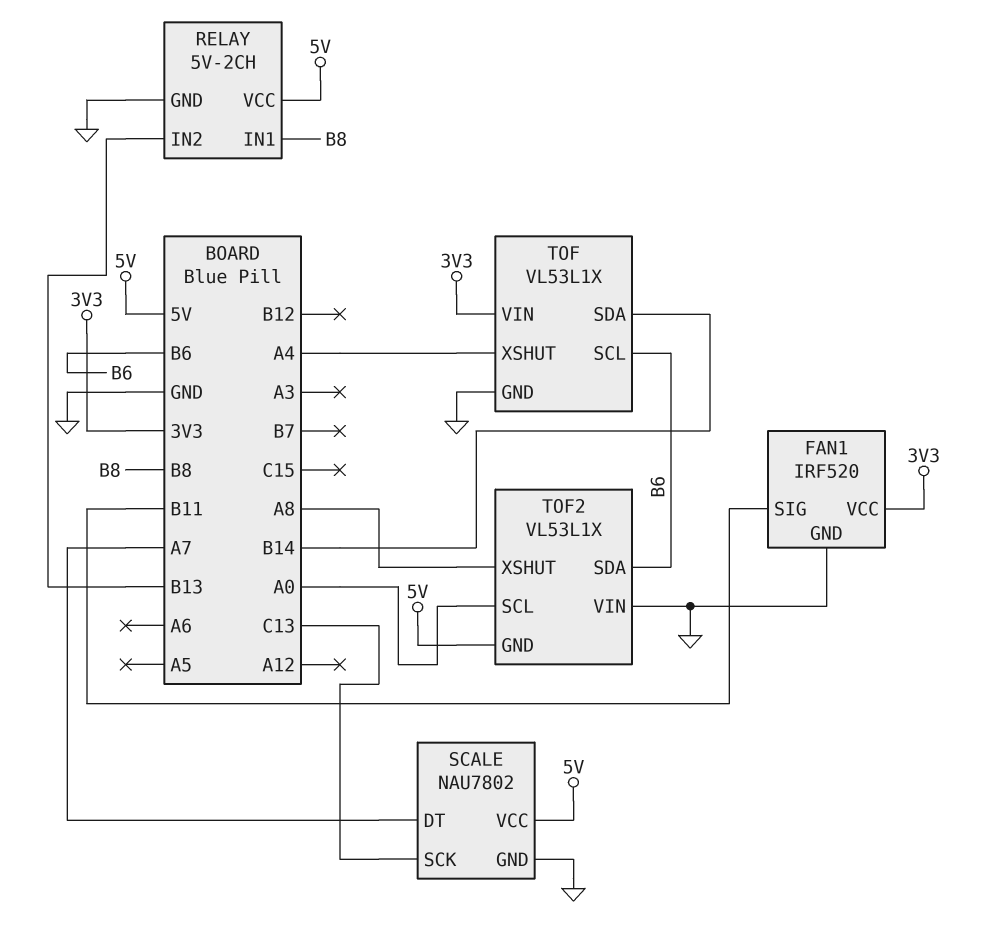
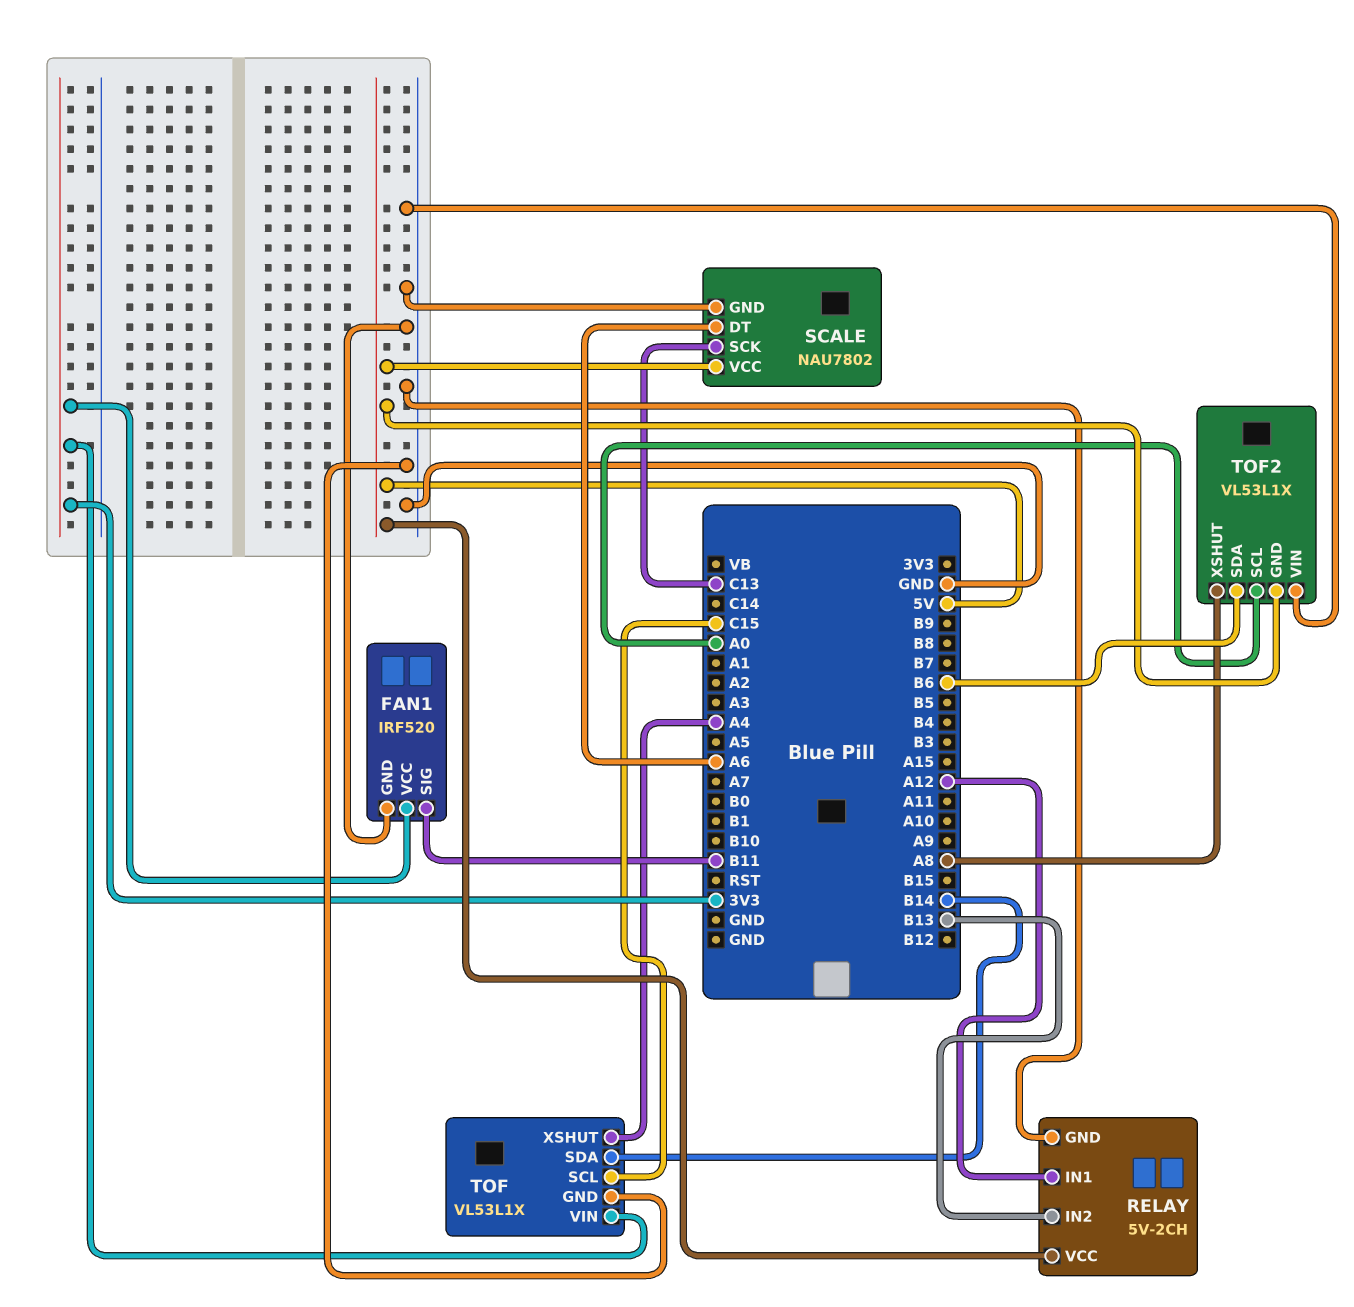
RELAY pin IN1: B8 -> A12
SCALE pin DT: A7 -> A6
TOF pin SCL: B6 -> C15

